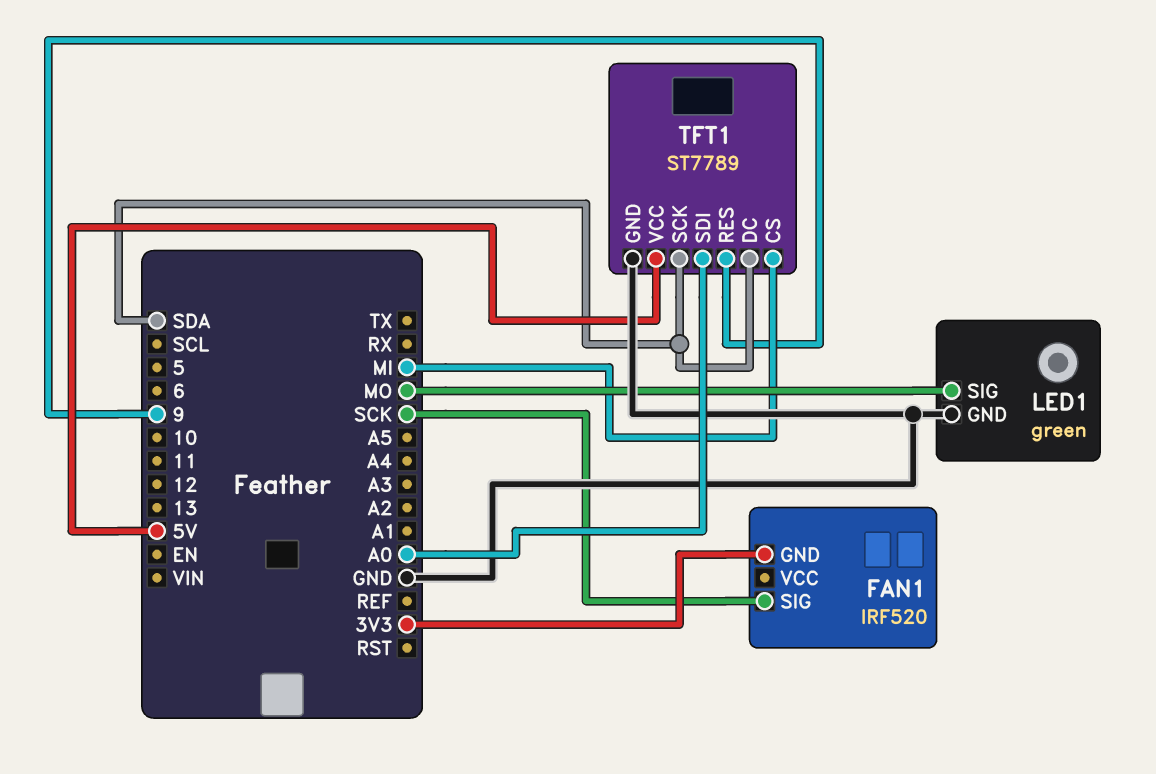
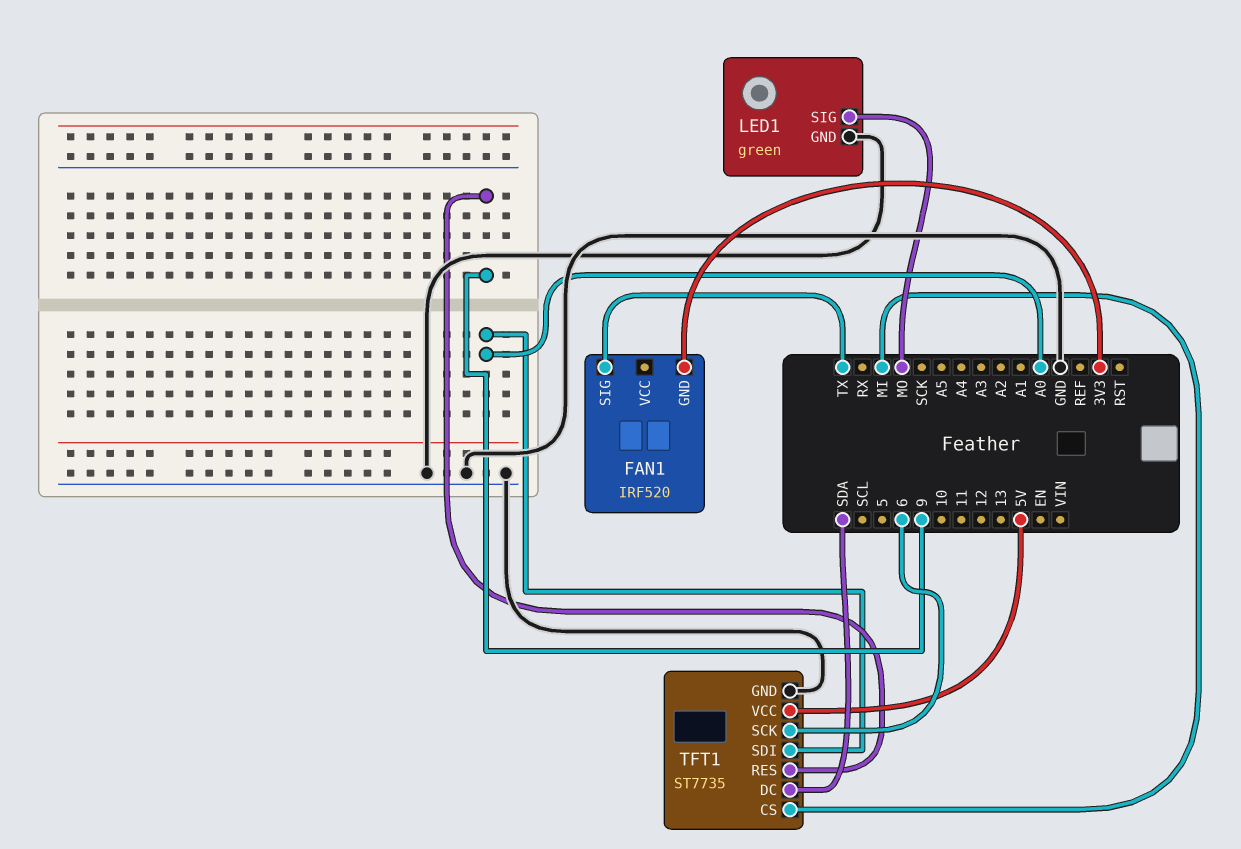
FAN1 pin SIG: SCK -> TX
TFT1: ST7789 -> ST7735
TFT1 pin SCK: SDA -> 6

